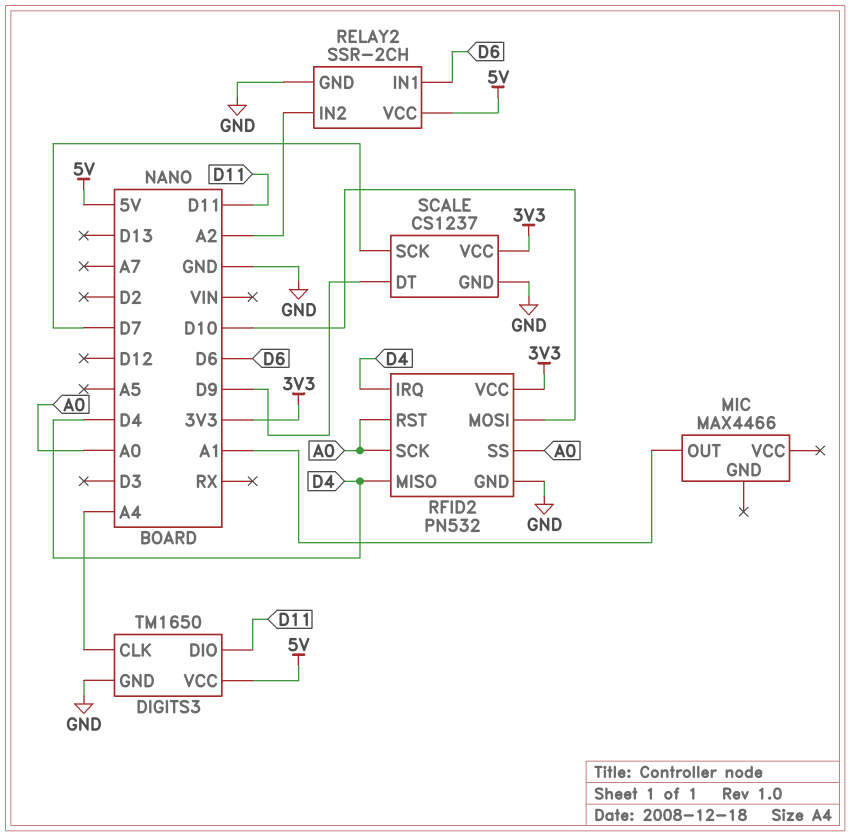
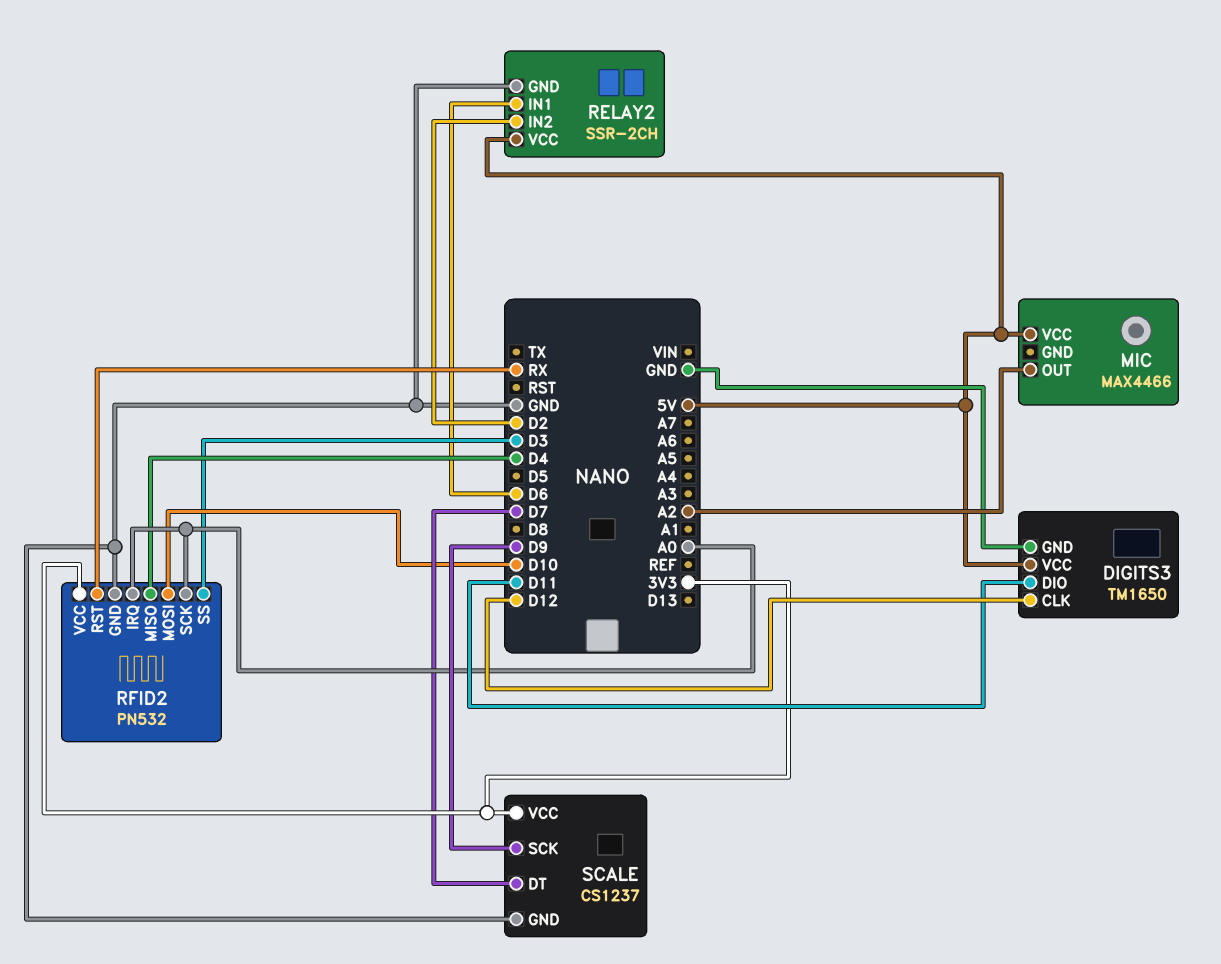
DIGITS3 pin CLK: A4 -> D12
MIC pin OUT: A1 -> A2
MIC pin VCC: none -> 5V
RELAY2 pin IN2: A2 -> D2
RFID2 pin IRQ: D4 -> A0
RFID2 pin RST: A0 -> RX
RFID2 pin SS: A0 -> D3
SCALE pin DT: D9 -> D7
SCALE pin SCK: D7 -> D9

